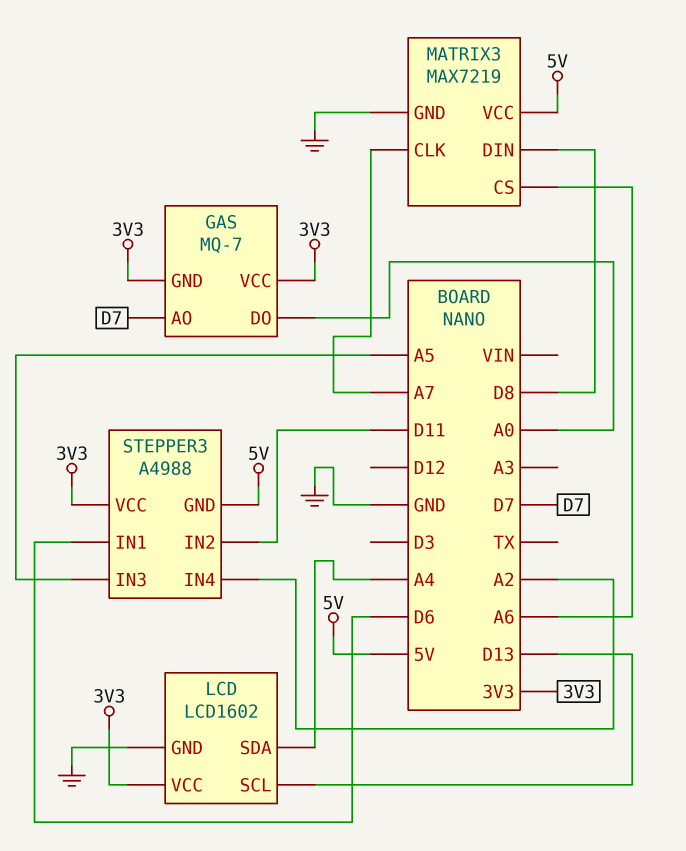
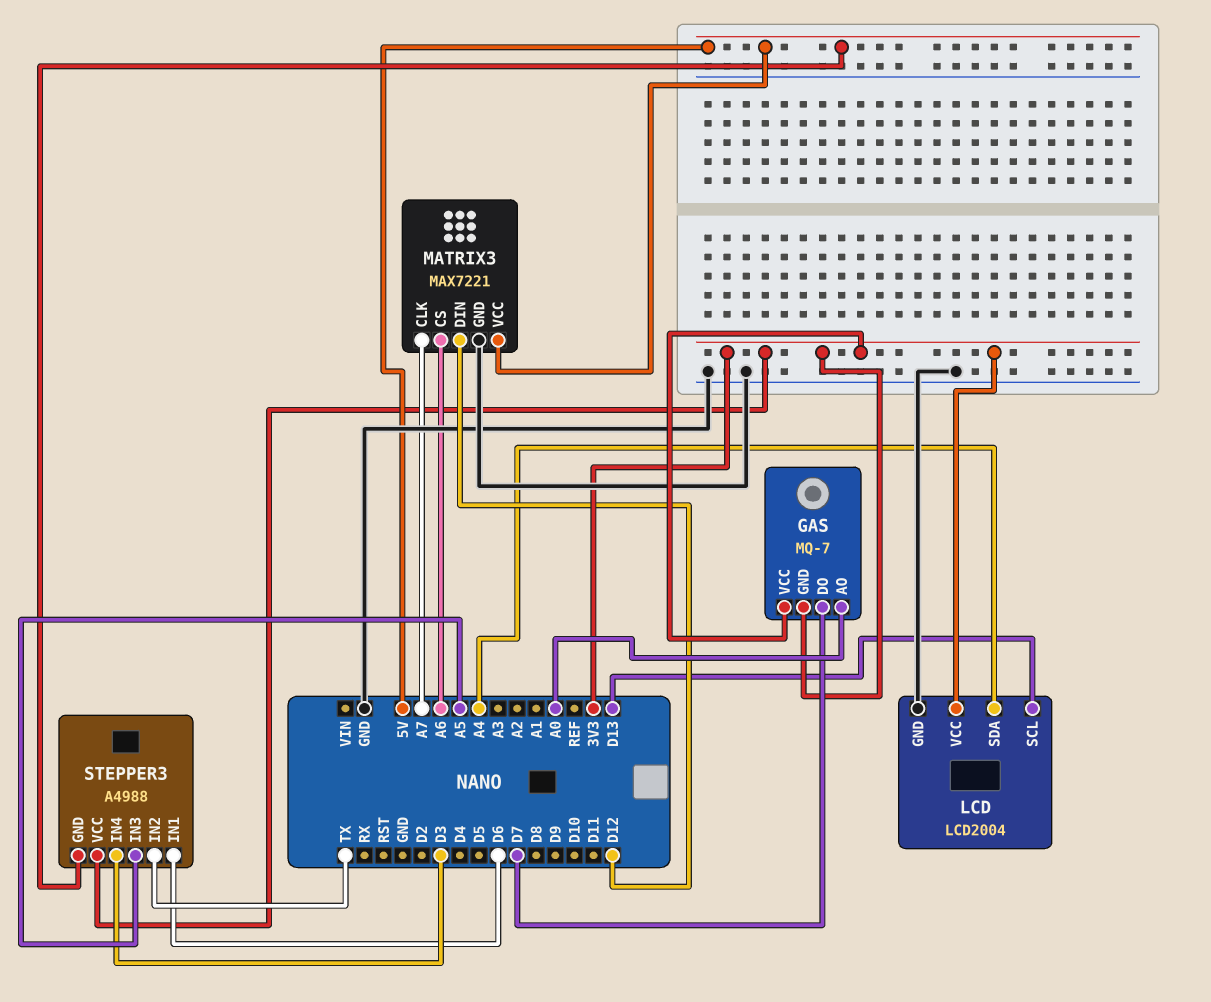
GAS pin AO: D7 -> A0
GAS pin DO: A0 -> D7
LCD: LCD1602 -> LCD2004
MATRIX3: MAX7219 -> MAX7221
MATRIX3 pin DIN: D8 -> D12
STEPPER3 pin IN2: D11 -> TX
STEPPER3 pin IN4: A2 -> D3

